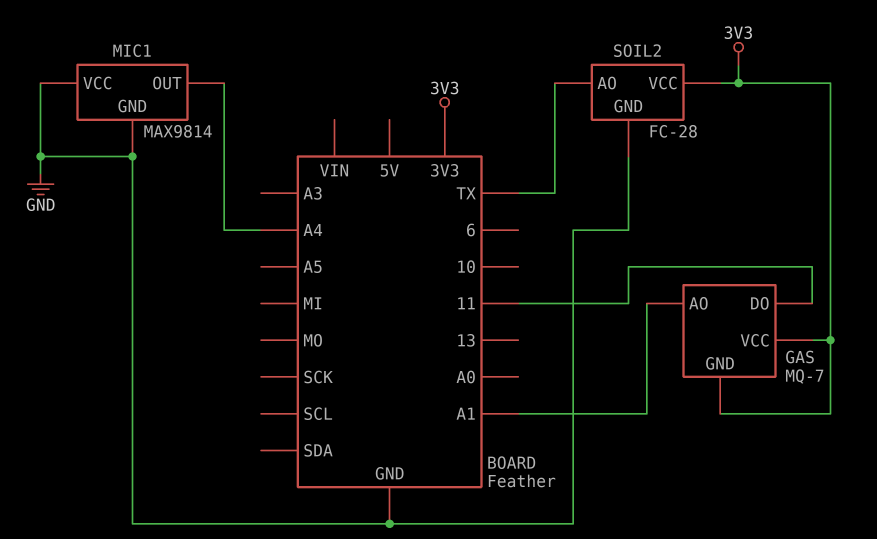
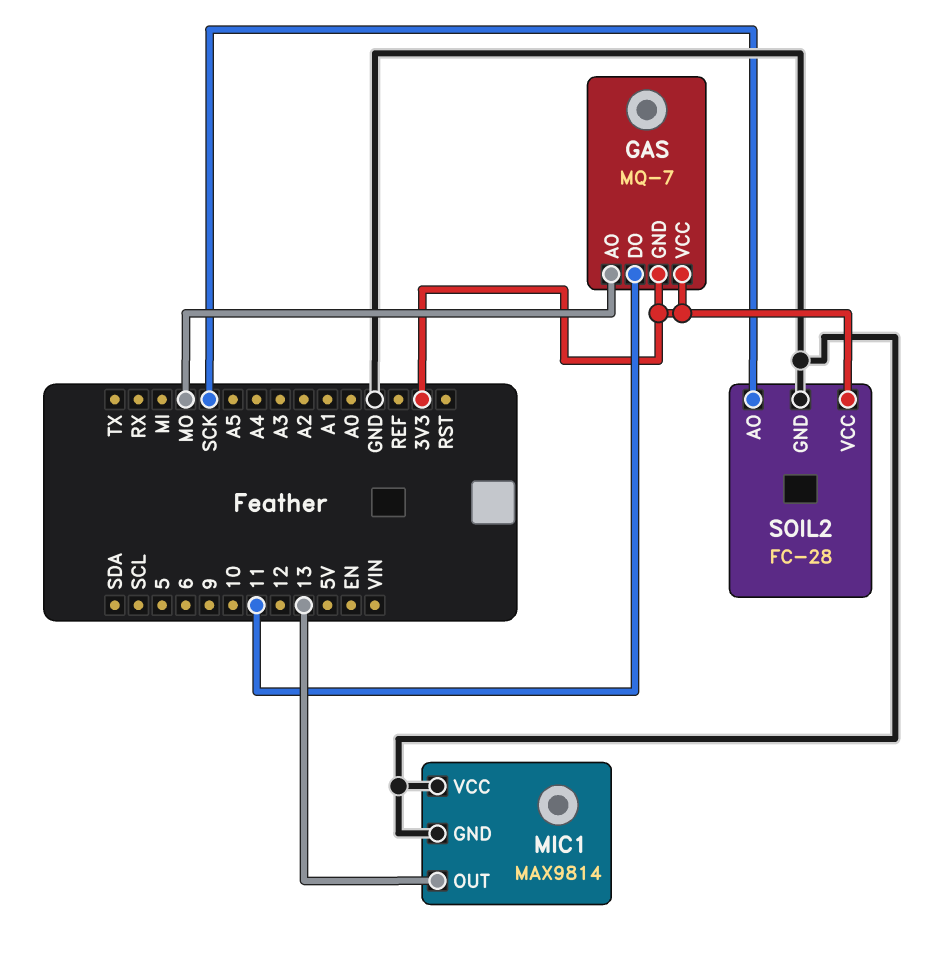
GAS pin AO: A1 -> MO
MIC1 pin OUT: A4 -> 13
SOIL2 pin AO: TX -> SCK

